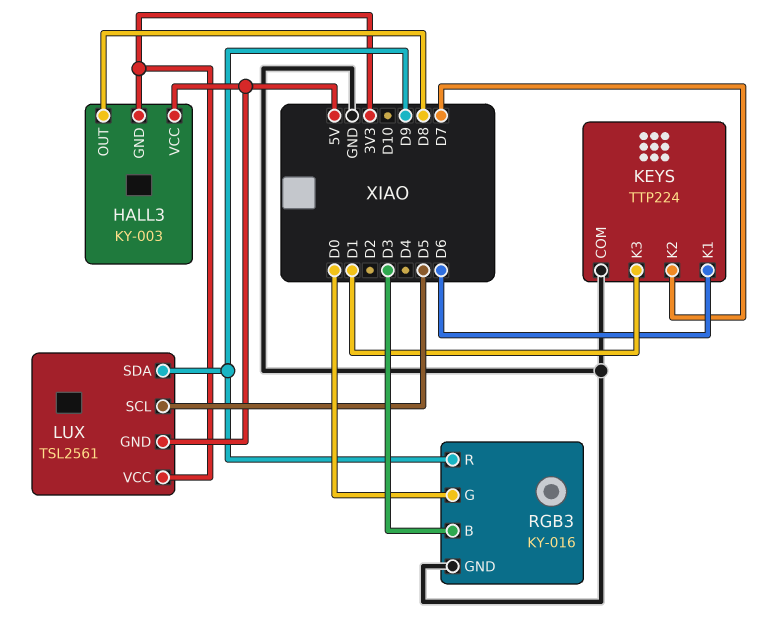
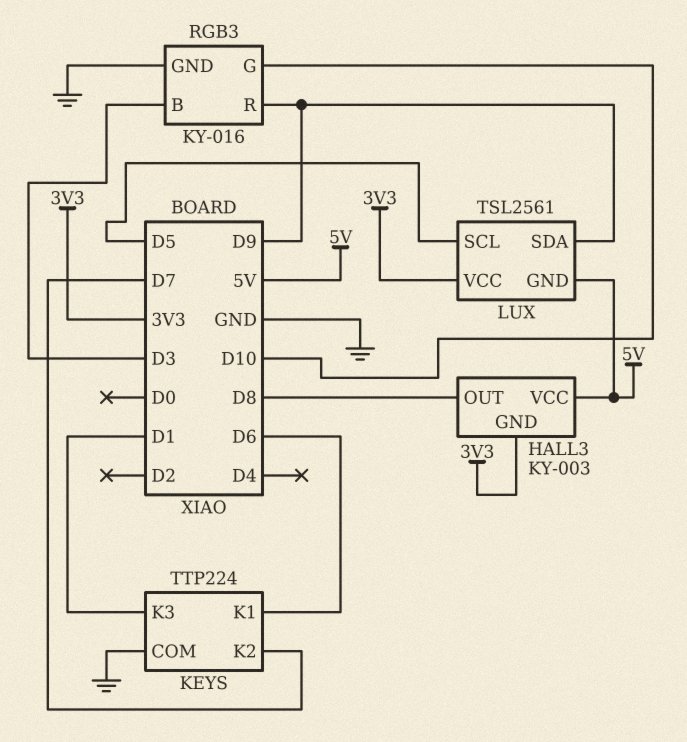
RGB3 pin G: D0 -> D10

